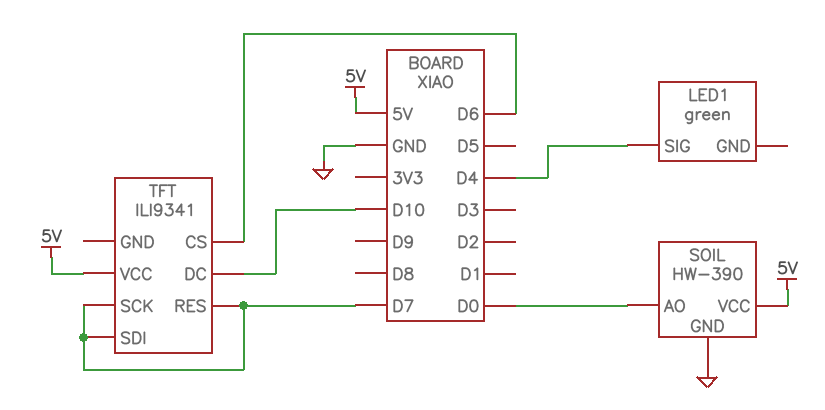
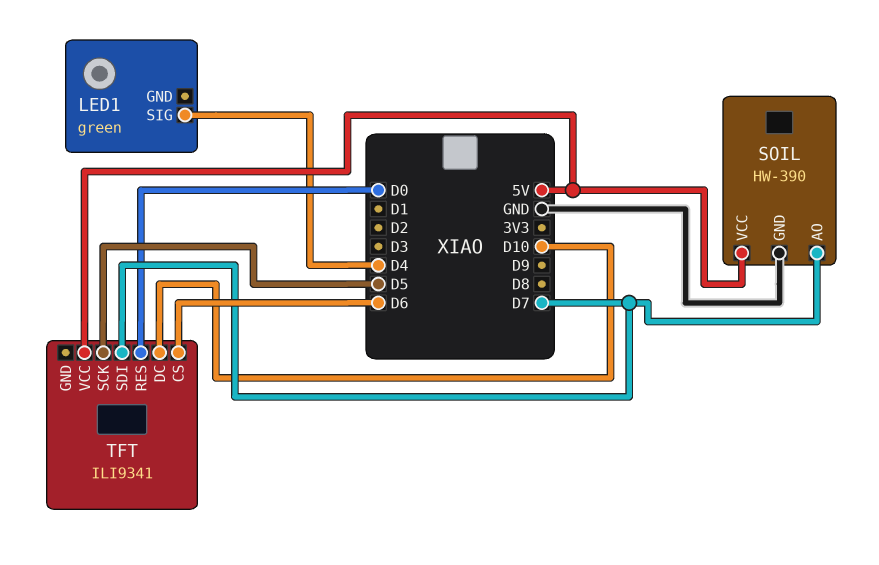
SOIL pin AO: D0 -> D7
TFT pin RES: D7 -> D0
TFT pin SCK: D7 -> D5

